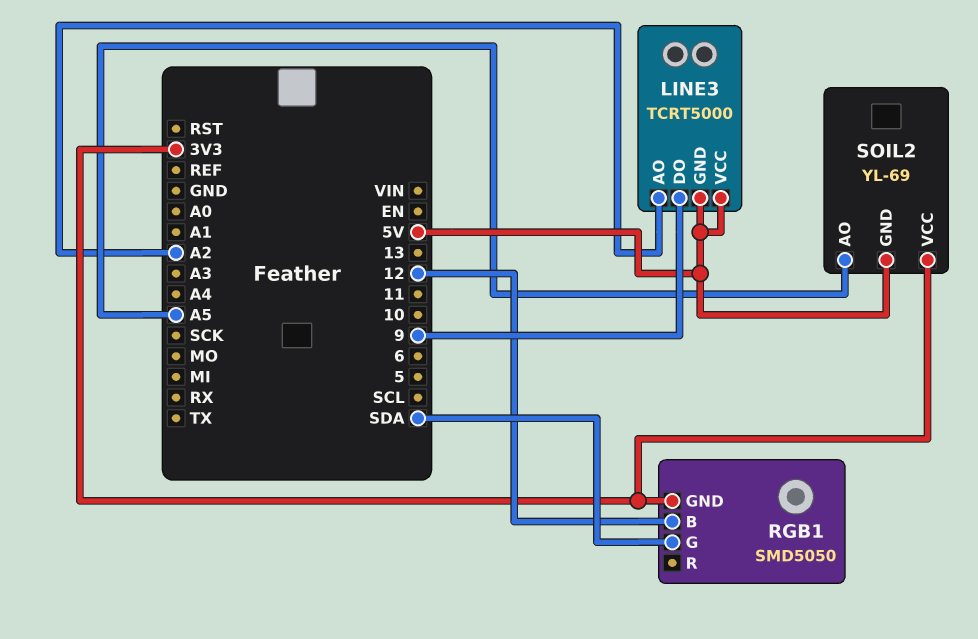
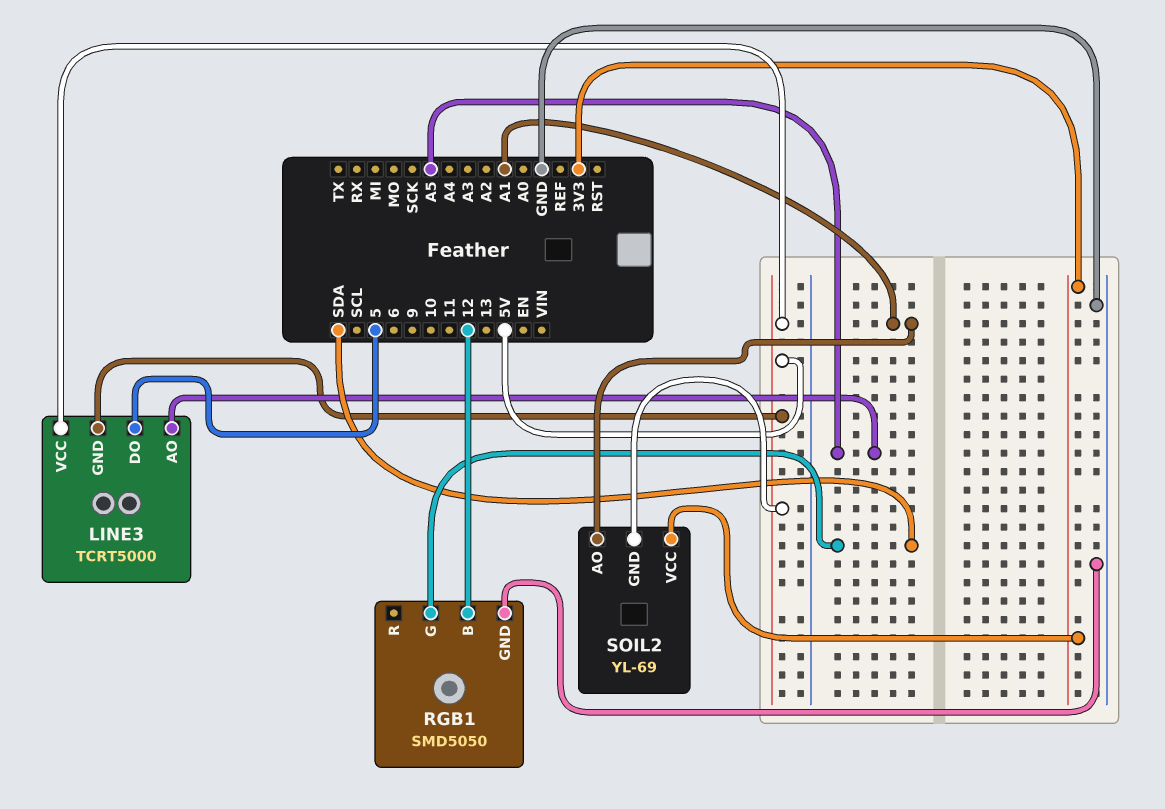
LINE3 pin AO: A2 -> A5
LINE3 pin DO: 9 -> 5
RGB1 pin GND: 3V3 -> GND
SOIL2 pin AO: A5 -> A1

